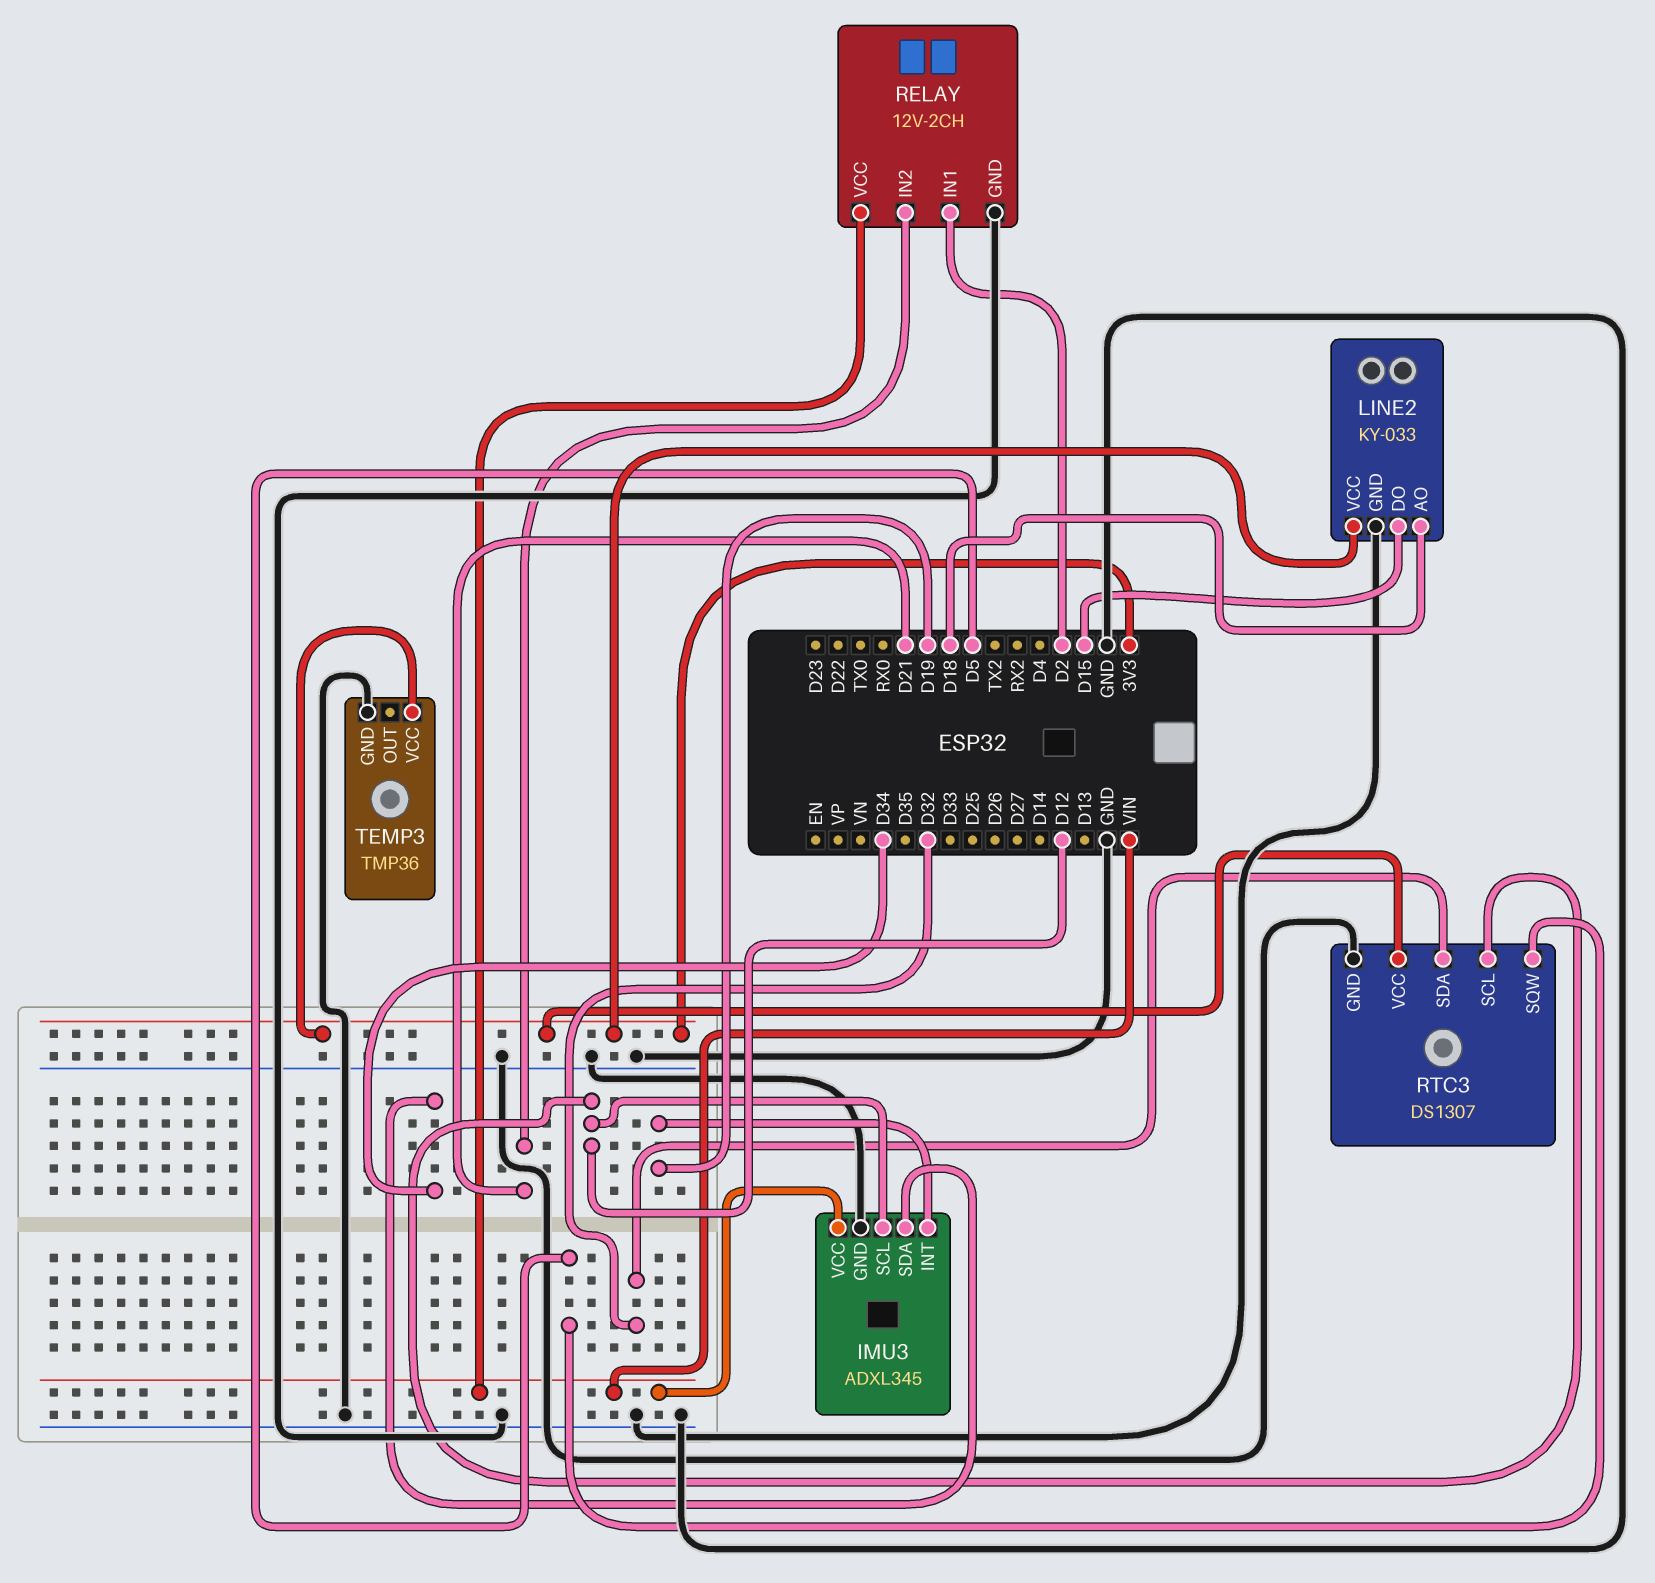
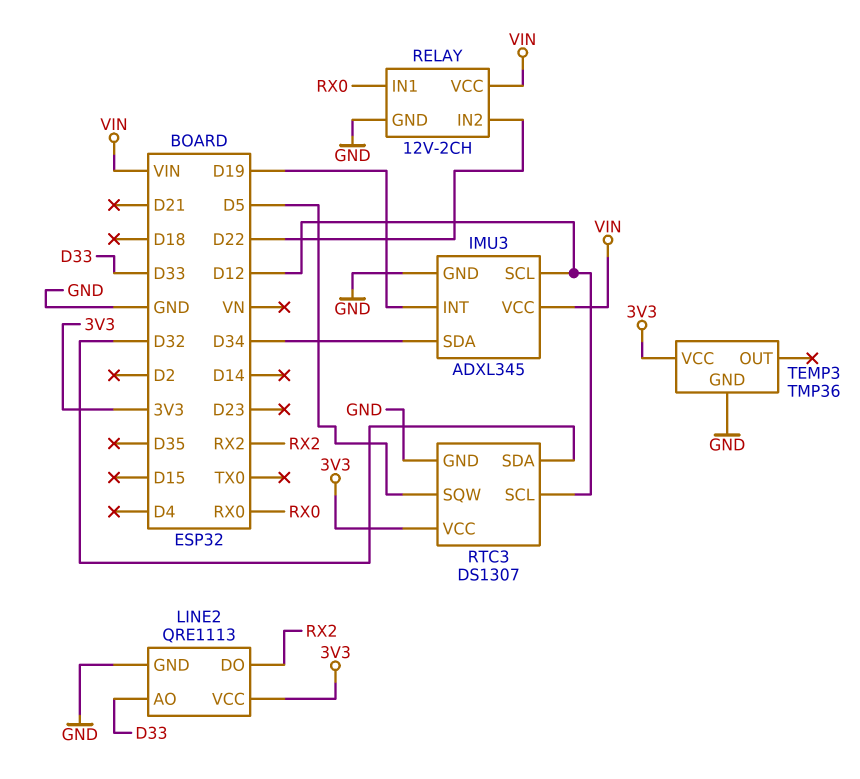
LINE2: KY-033 -> QRE1113
LINE2 pin AO: D18 -> D33
LINE2 pin DO: D15 -> RX2
RELAY pin IN1: D2 -> RX0
RELAY pin IN2: D21 -> D22

